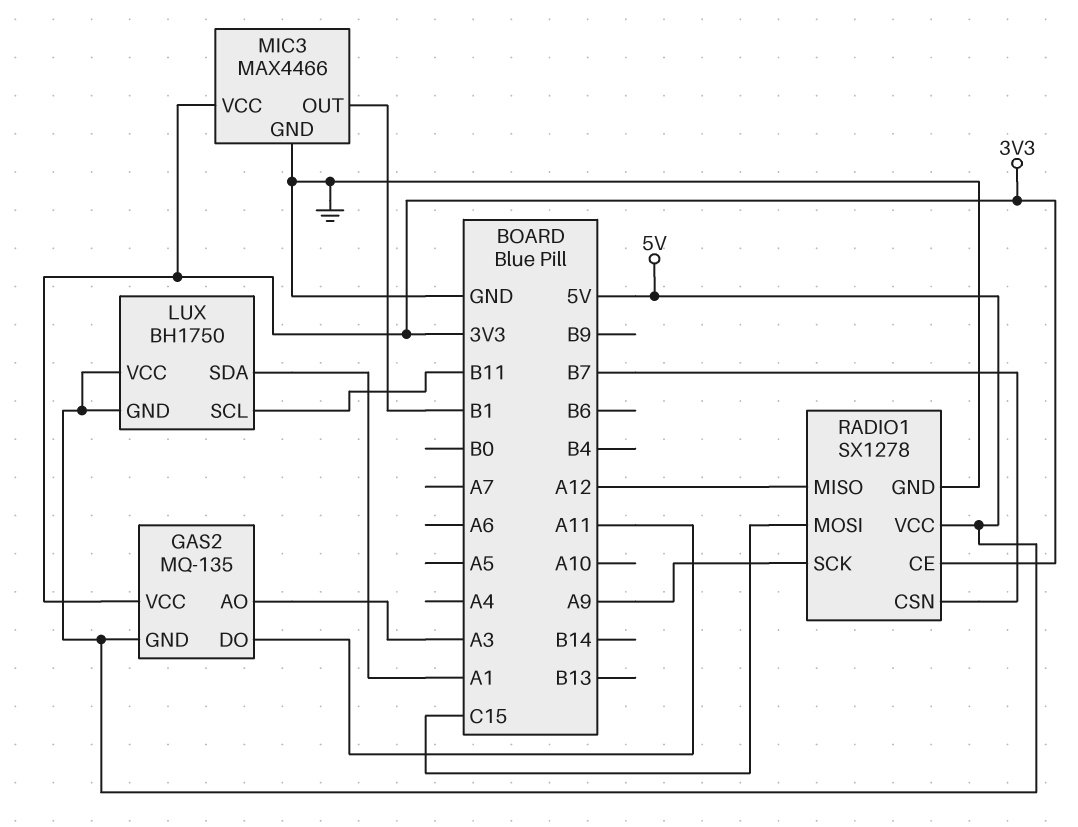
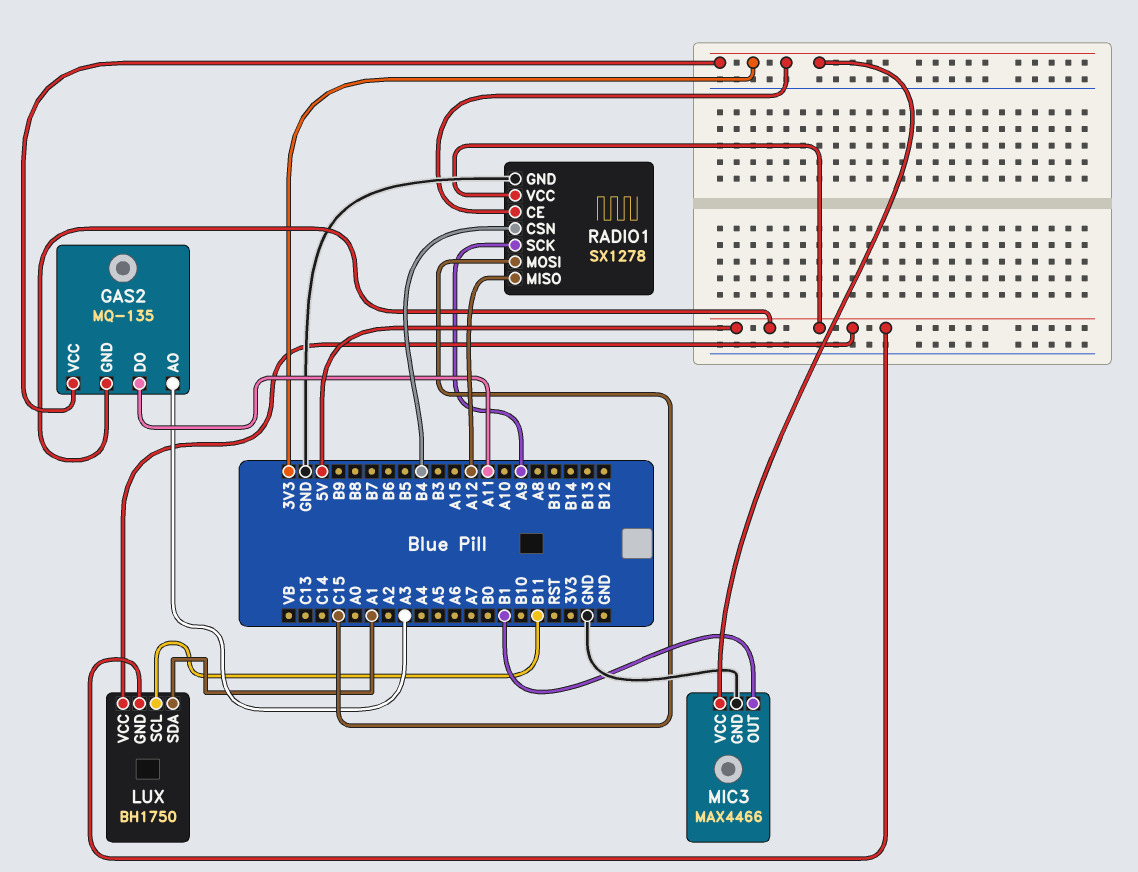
RADIO1 pin CSN: B7 -> B4

